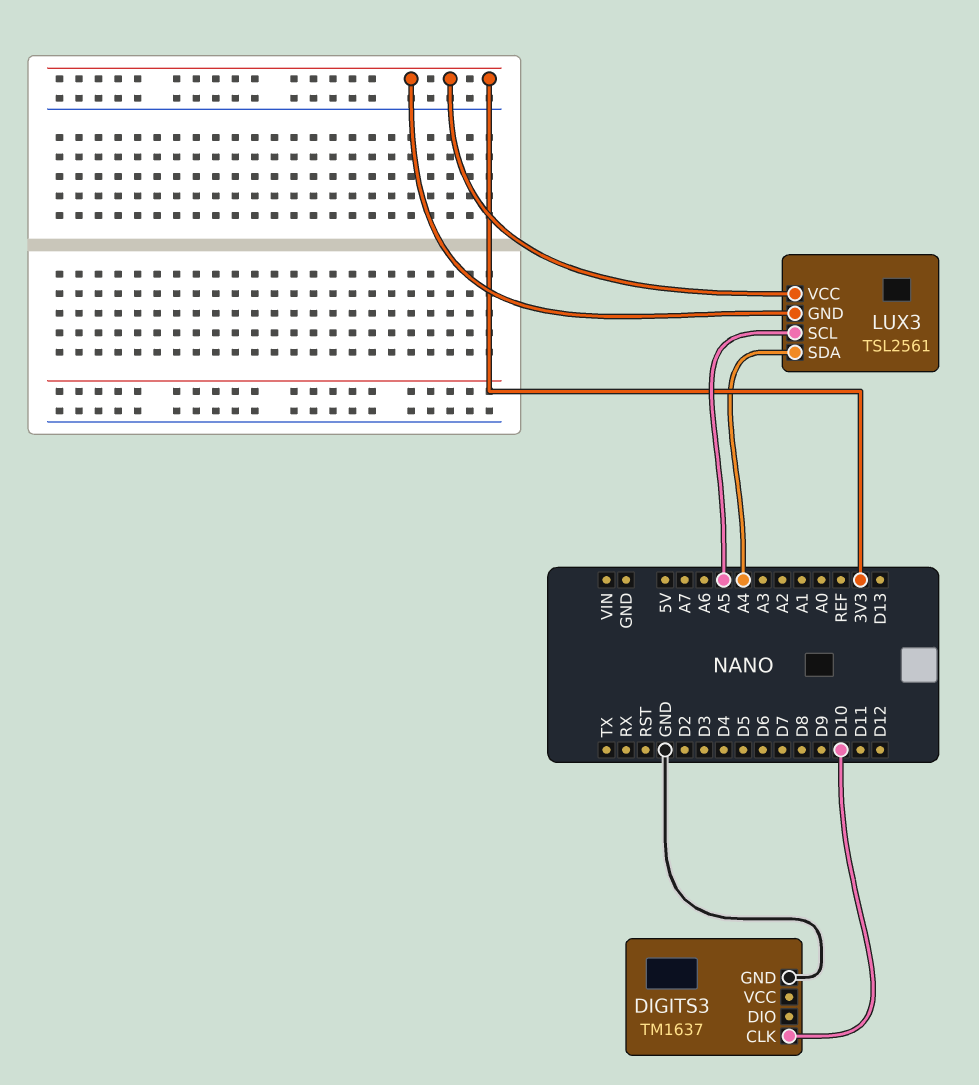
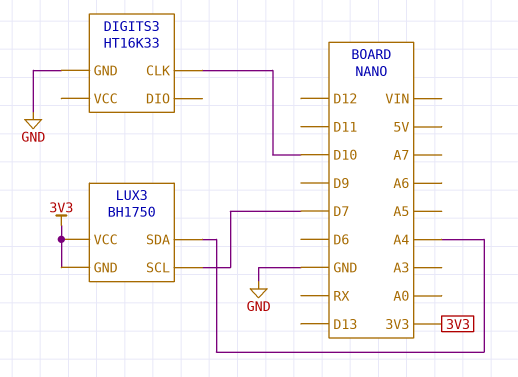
DIGITS3: TM1637 -> HT16K33
LUX3: TSL2561 -> BH1750
LUX3 pin SCL: A5 -> D7

